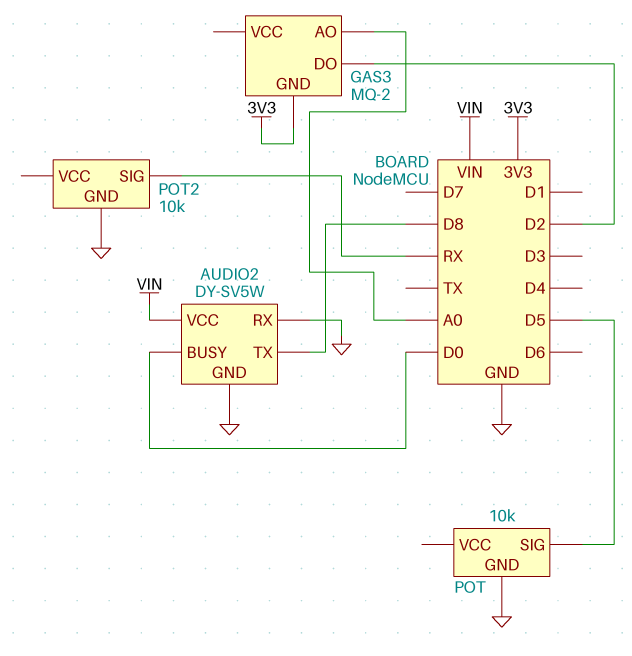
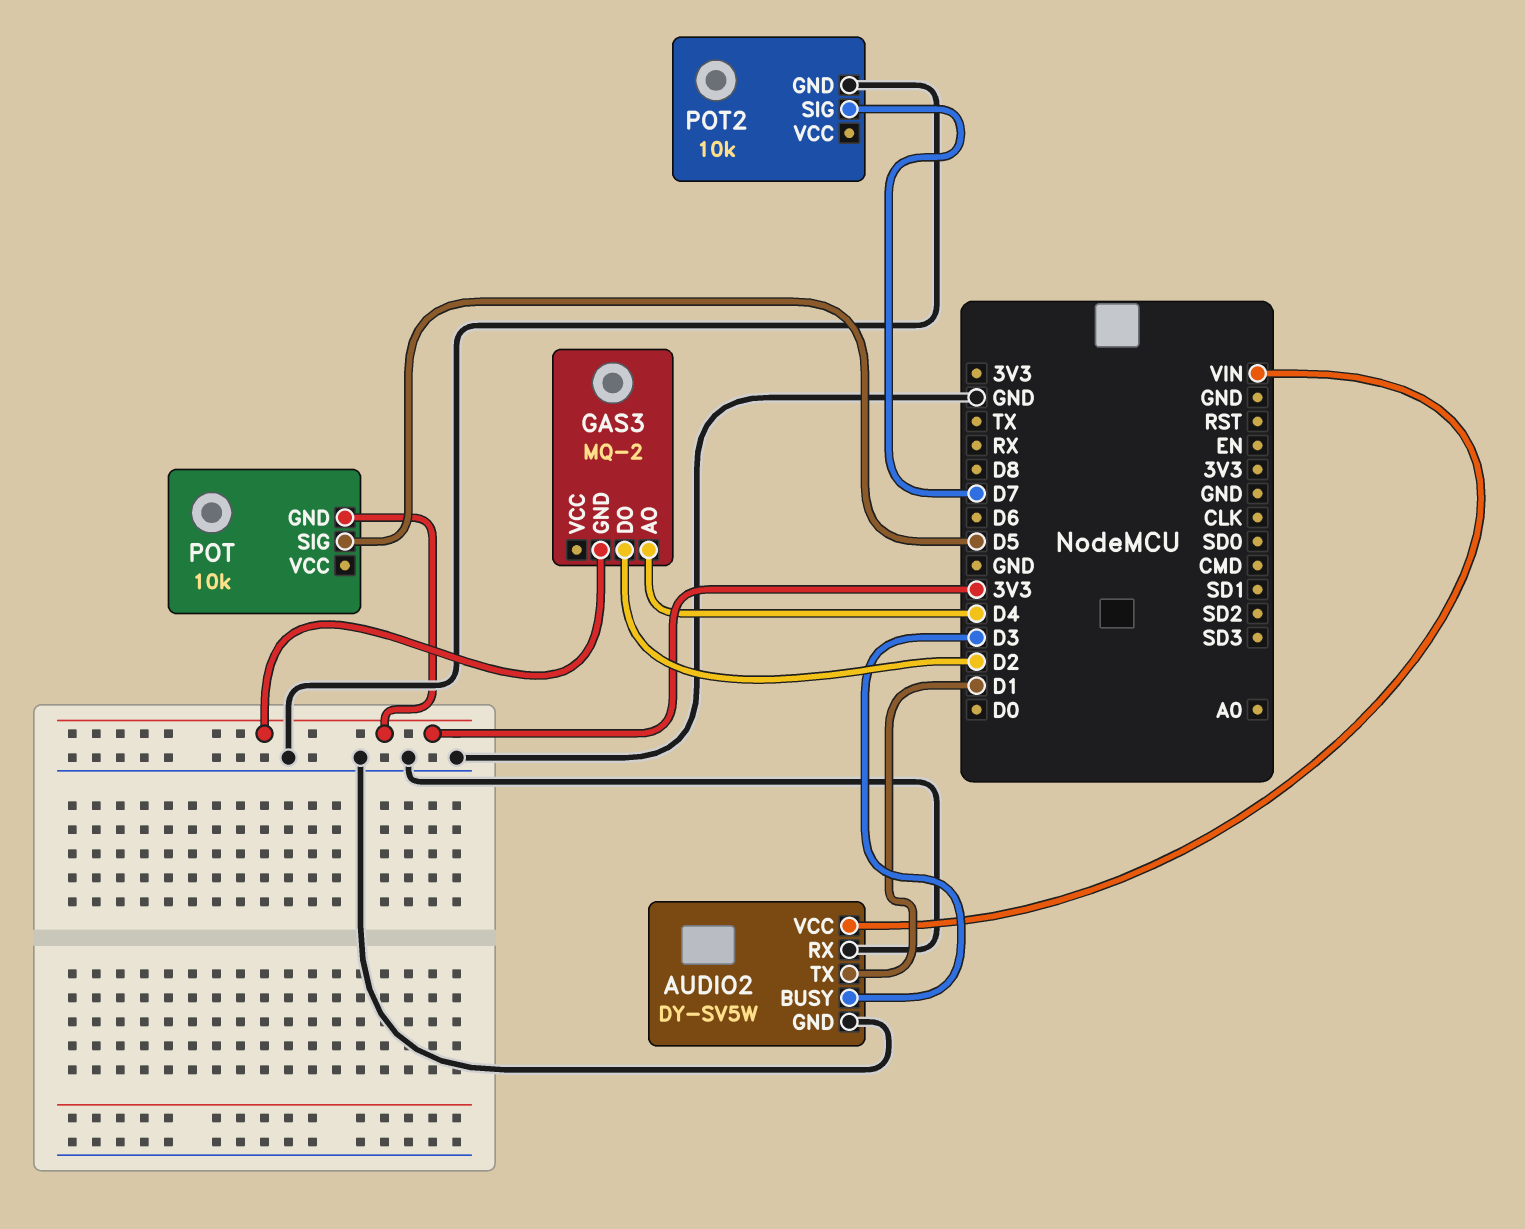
AUDIO2 pin BUSY: D0 -> D3
AUDIO2 pin TX: D8 -> D1
GAS3 pin AO: A0 -> D4
POT pin GND: GND -> 3V3
POT2 pin SIG: RX -> D7

